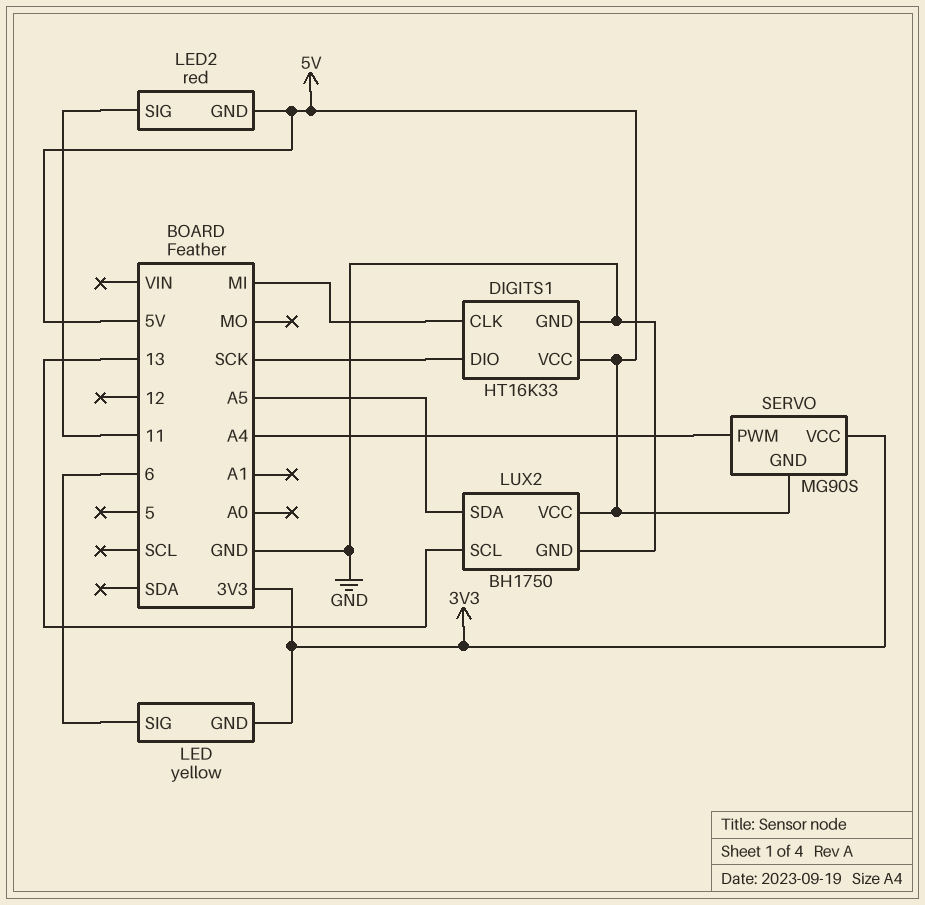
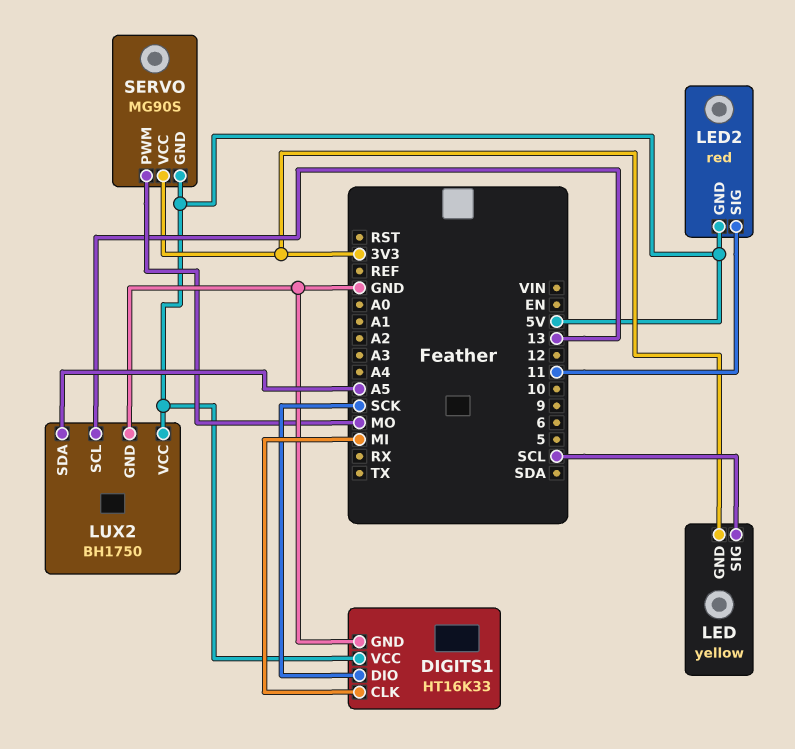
LED pin SIG: 6 -> SCL
SERVO pin PWM: A4 -> MO

